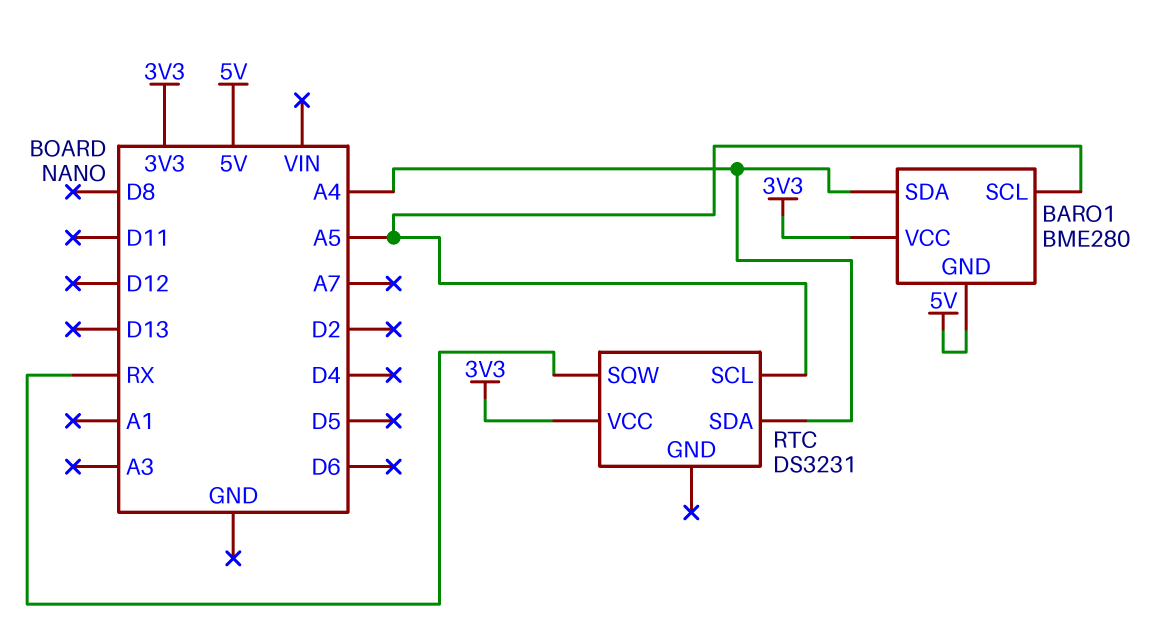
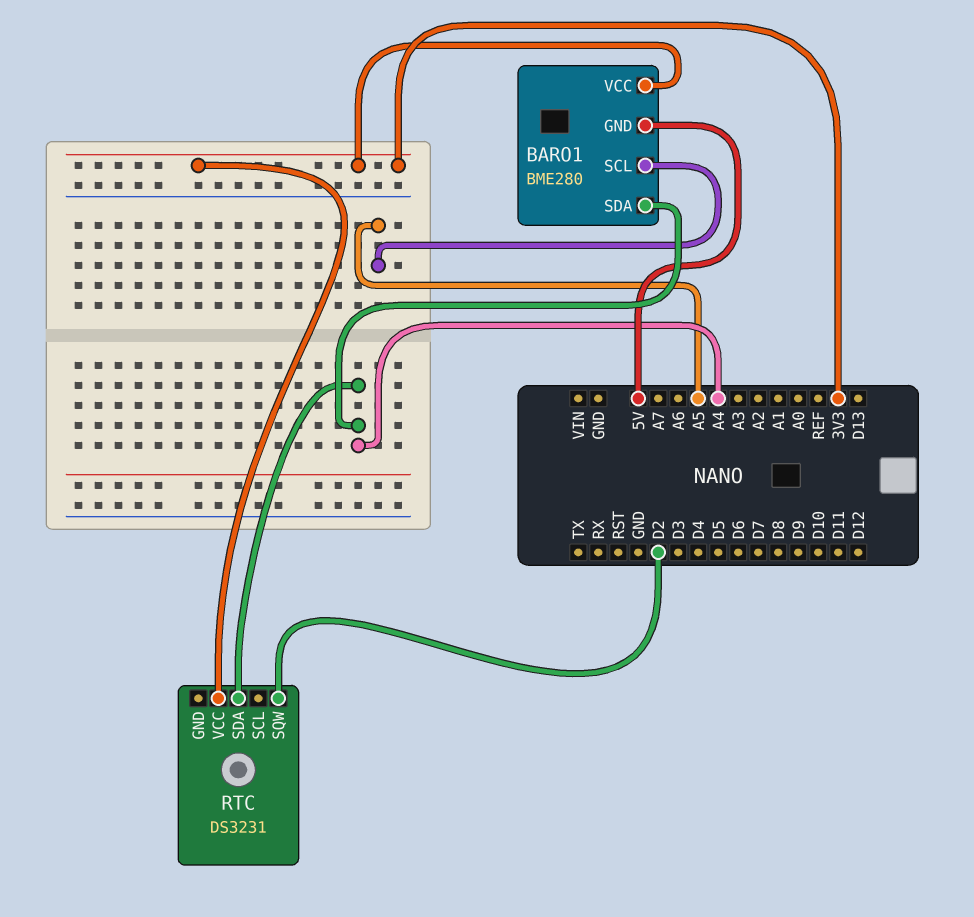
RTC pin SCL: A5 -> none
RTC pin SQW: RX -> D2

